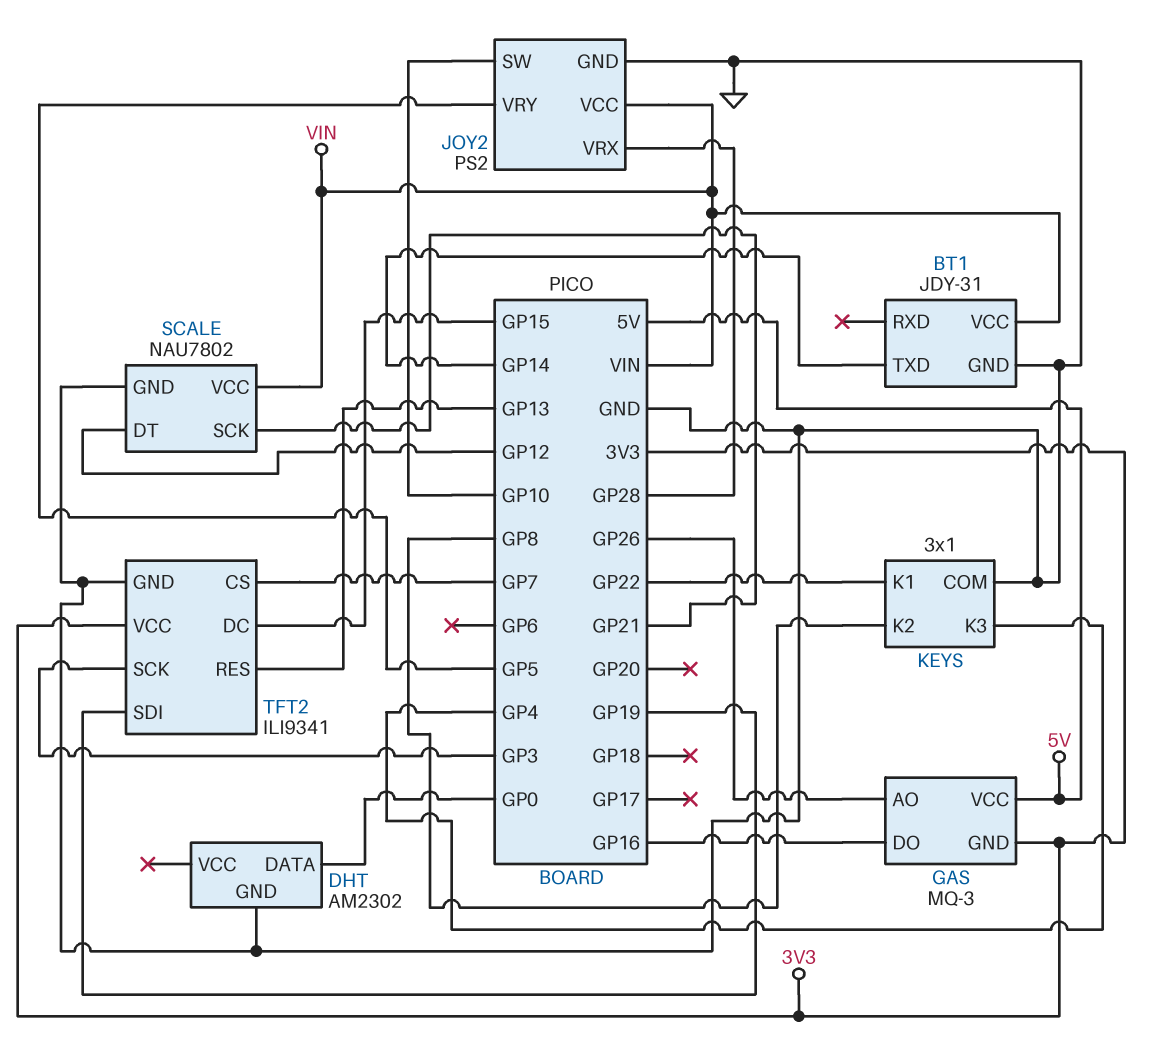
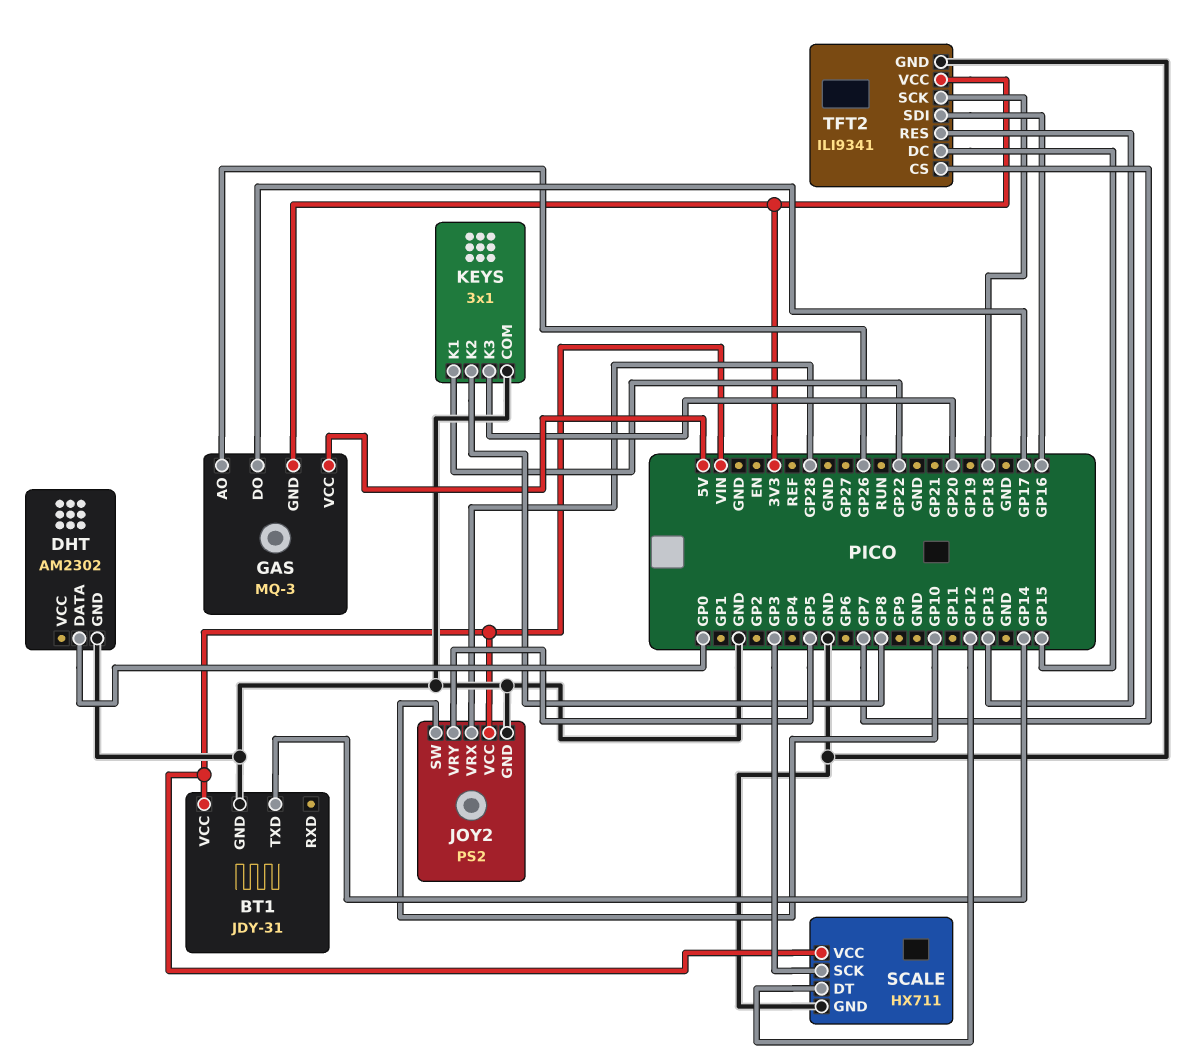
GAS pin DO: GP16 -> GP17
KEYS pin K3: GP4 -> GP20
SCALE: NAU7802 -> HX711
SCALE pin SCK: GP21 -> GP3
TFT2 pin SCK: GP3 -> GP18
TFT2 pin SDI: GP19 -> GP16

